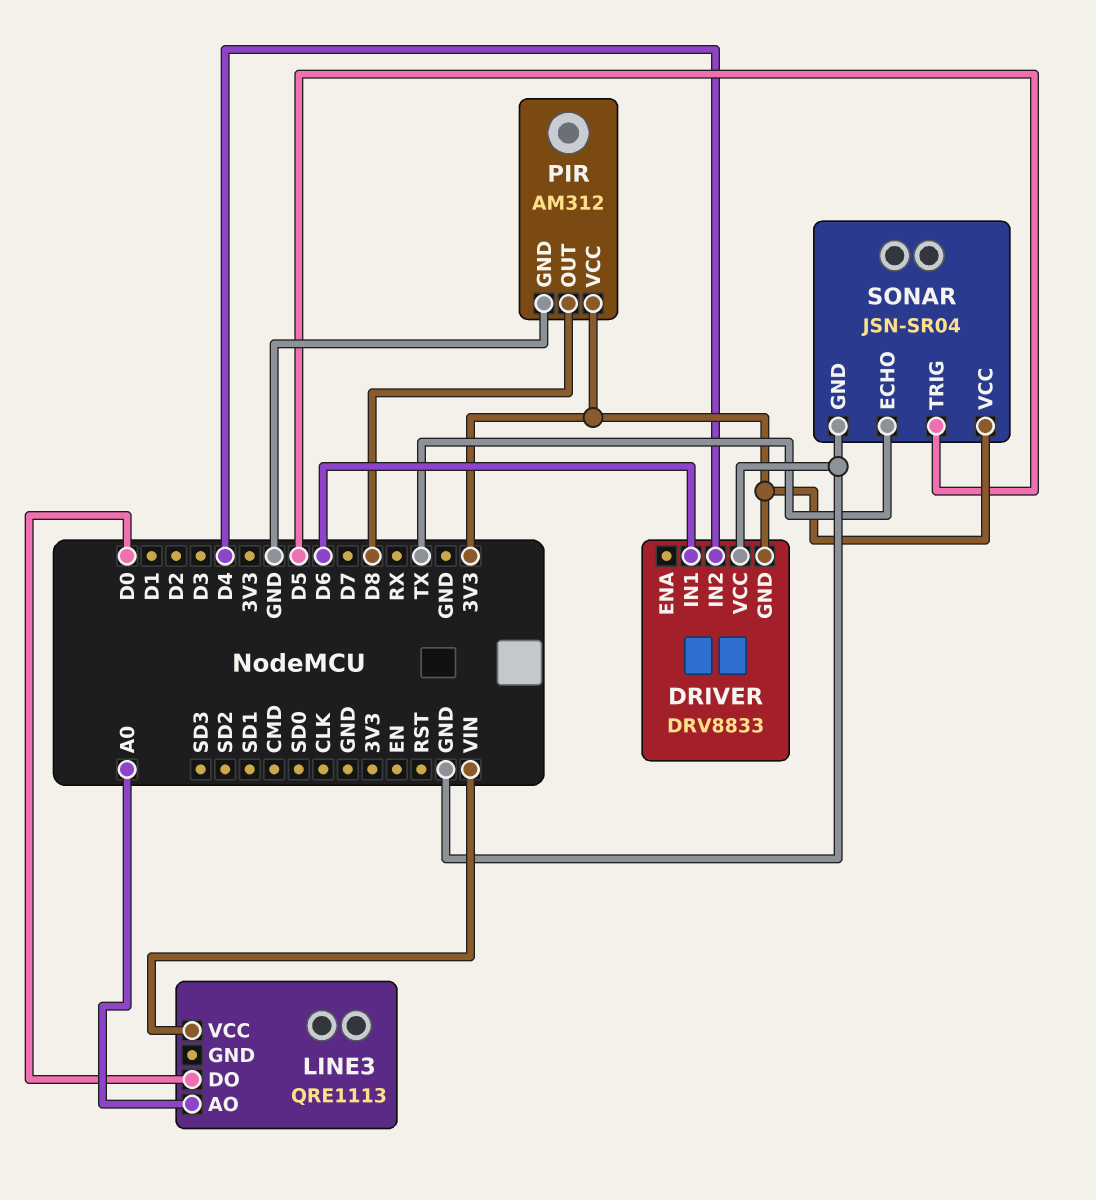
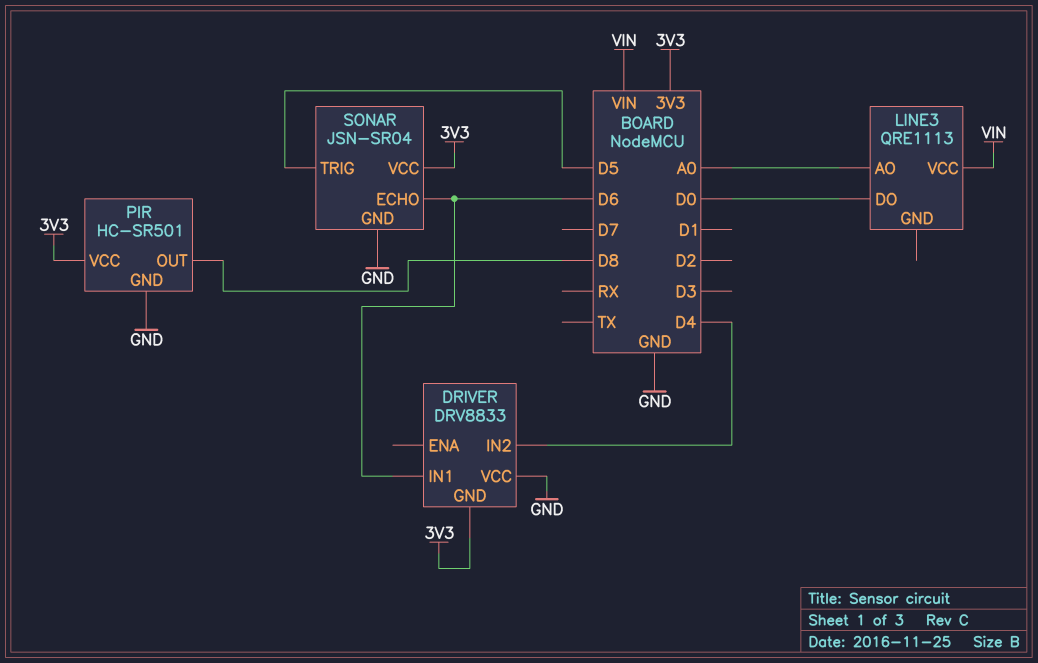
PIR: AM312 -> HC-SR501
SONAR pin ECHO: TX -> D6

